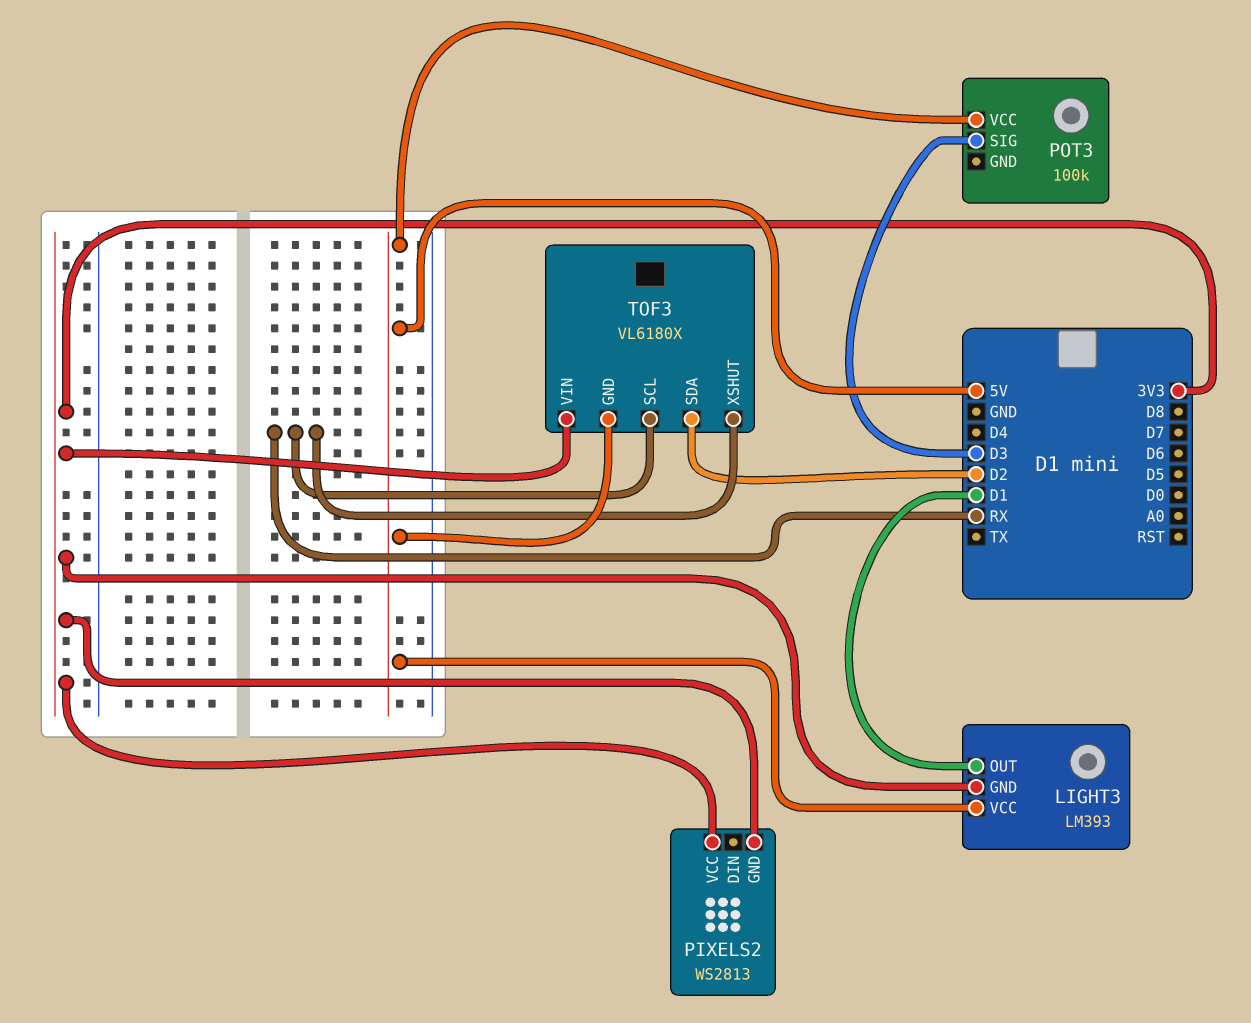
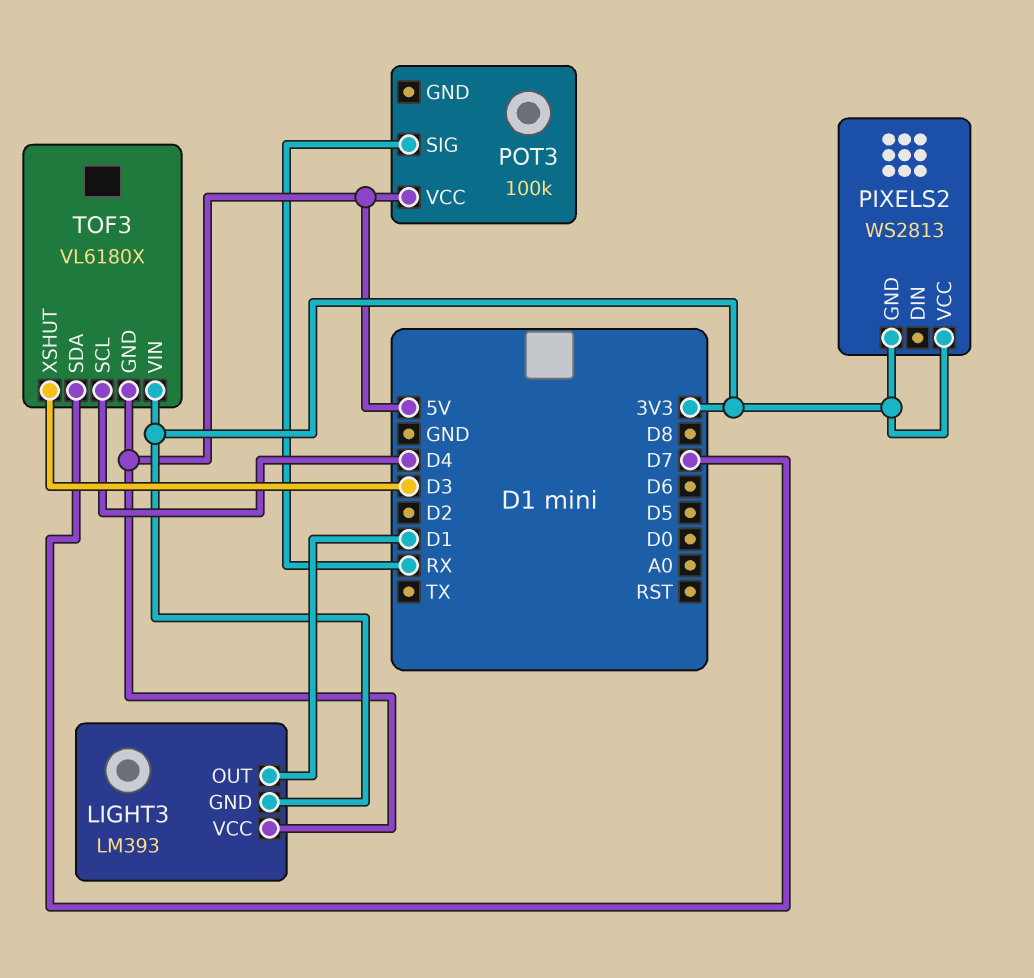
POT3 pin SIG: D3 -> RX
TOF3 pin SCL: RX -> D4
TOF3 pin SDA: D2 -> D7
TOF3 pin XSHUT: RX -> D3

